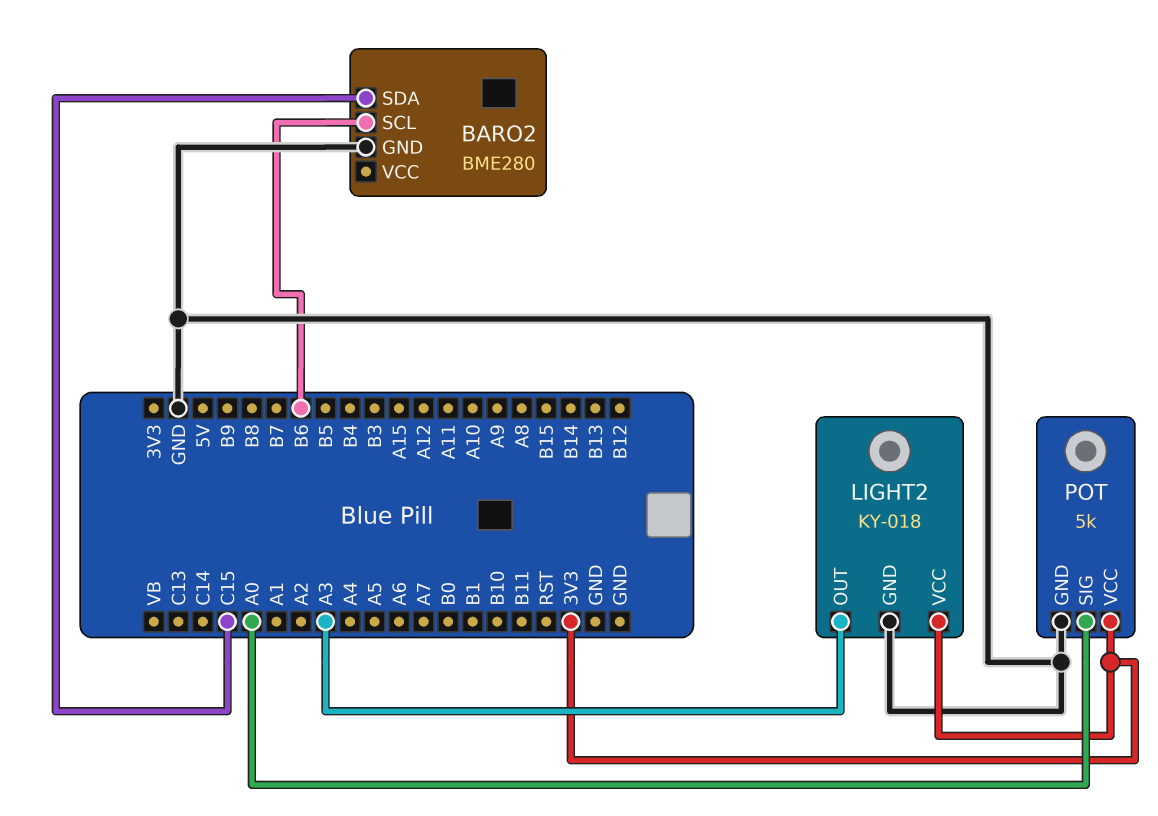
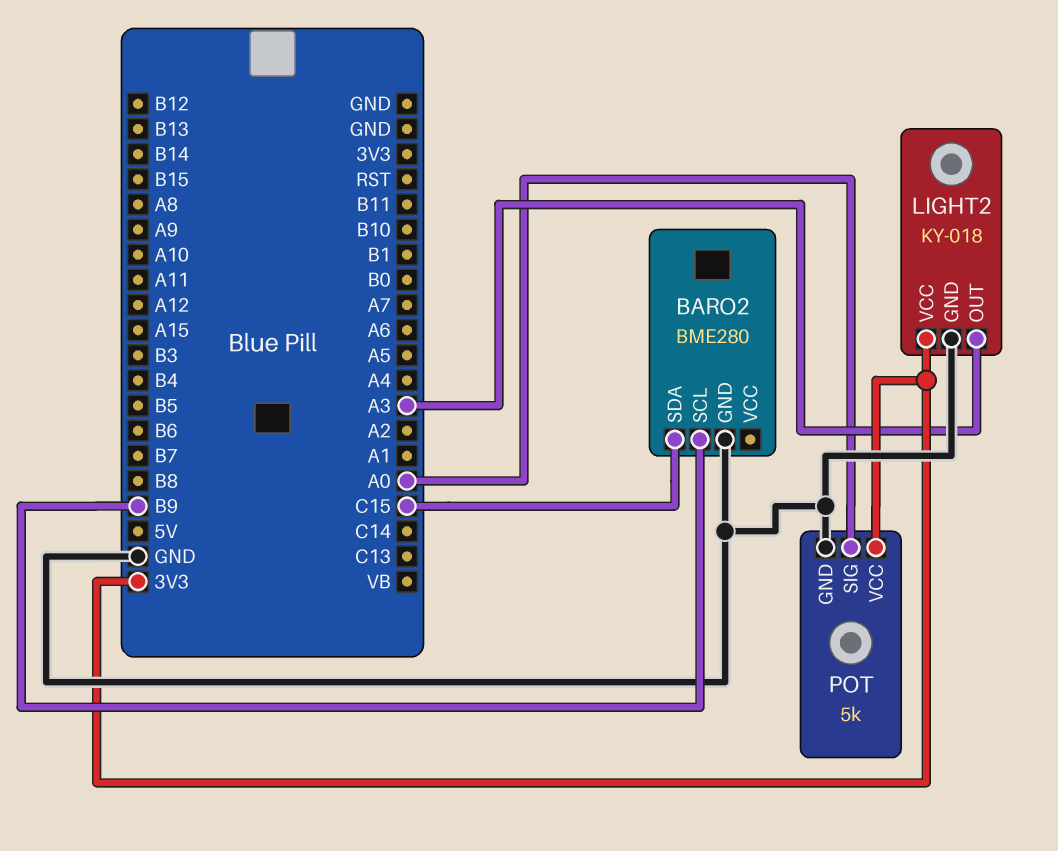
BARO2 pin SCL: B6 -> B9

